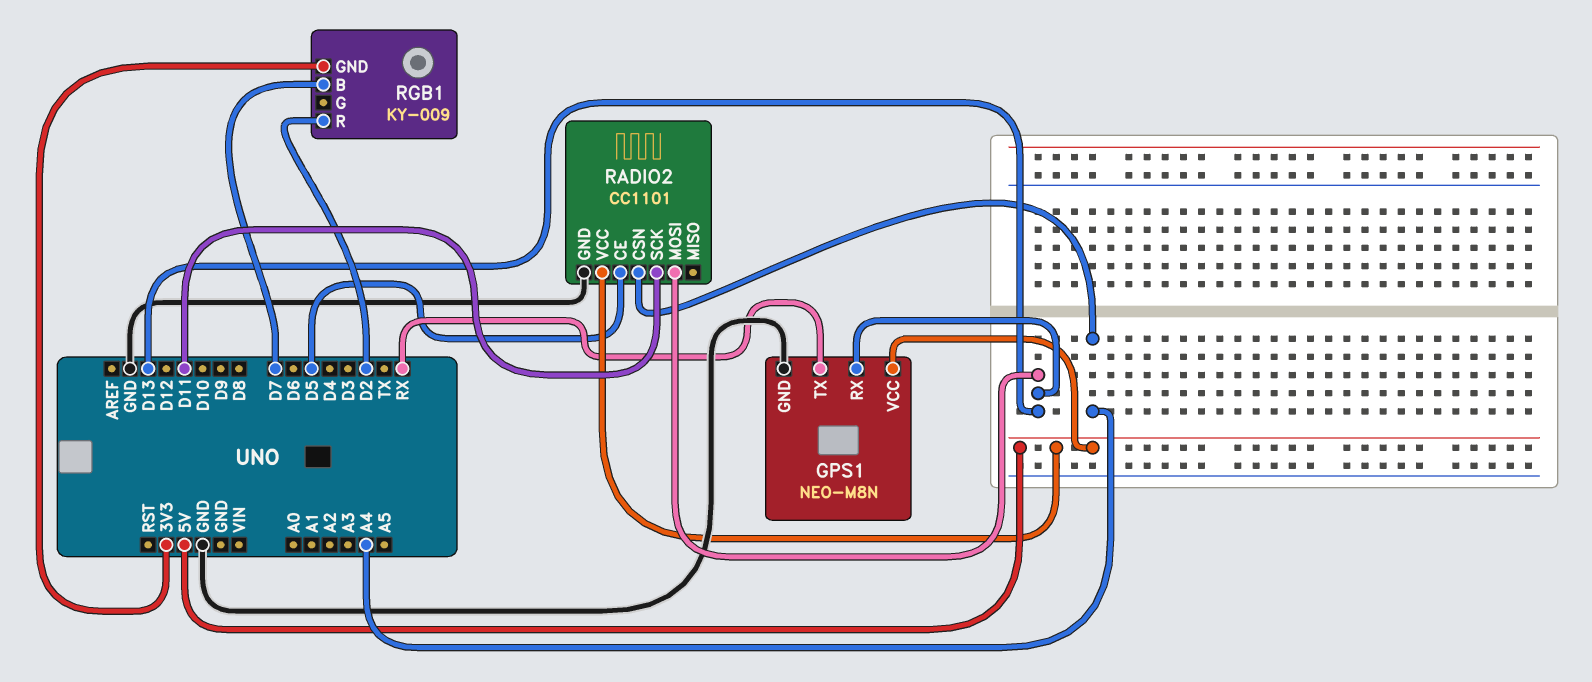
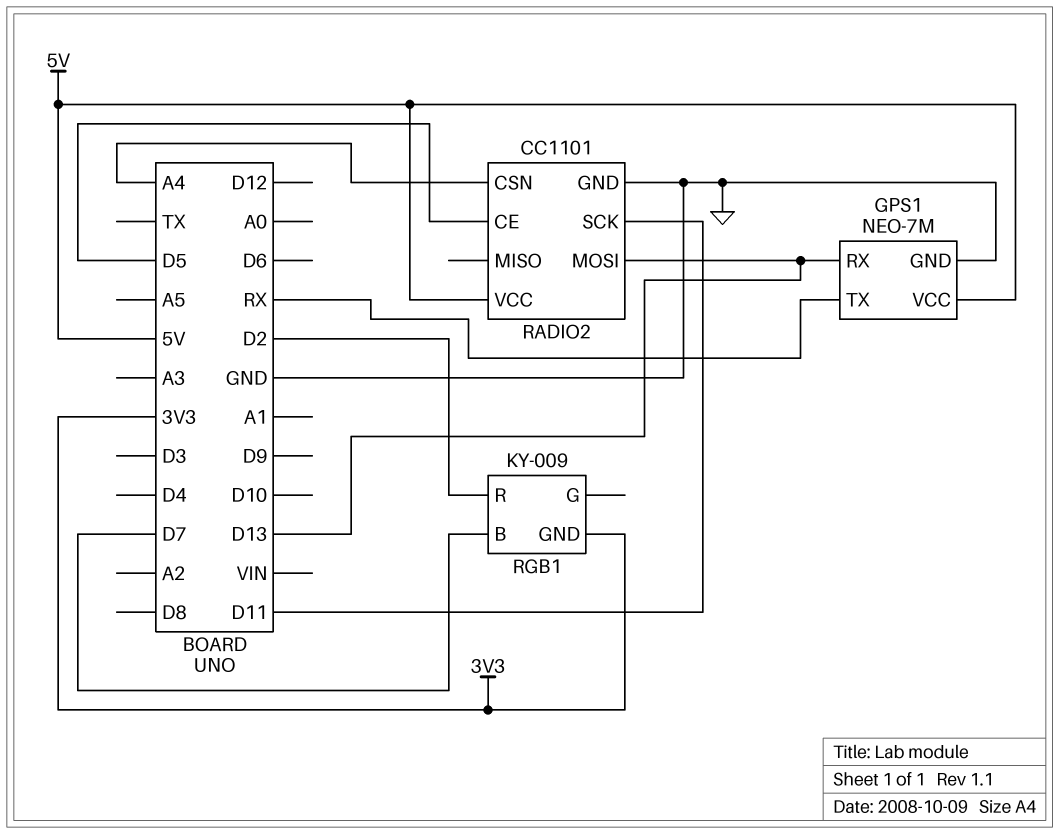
GPS1: NEO-M8N -> NEO-7M

